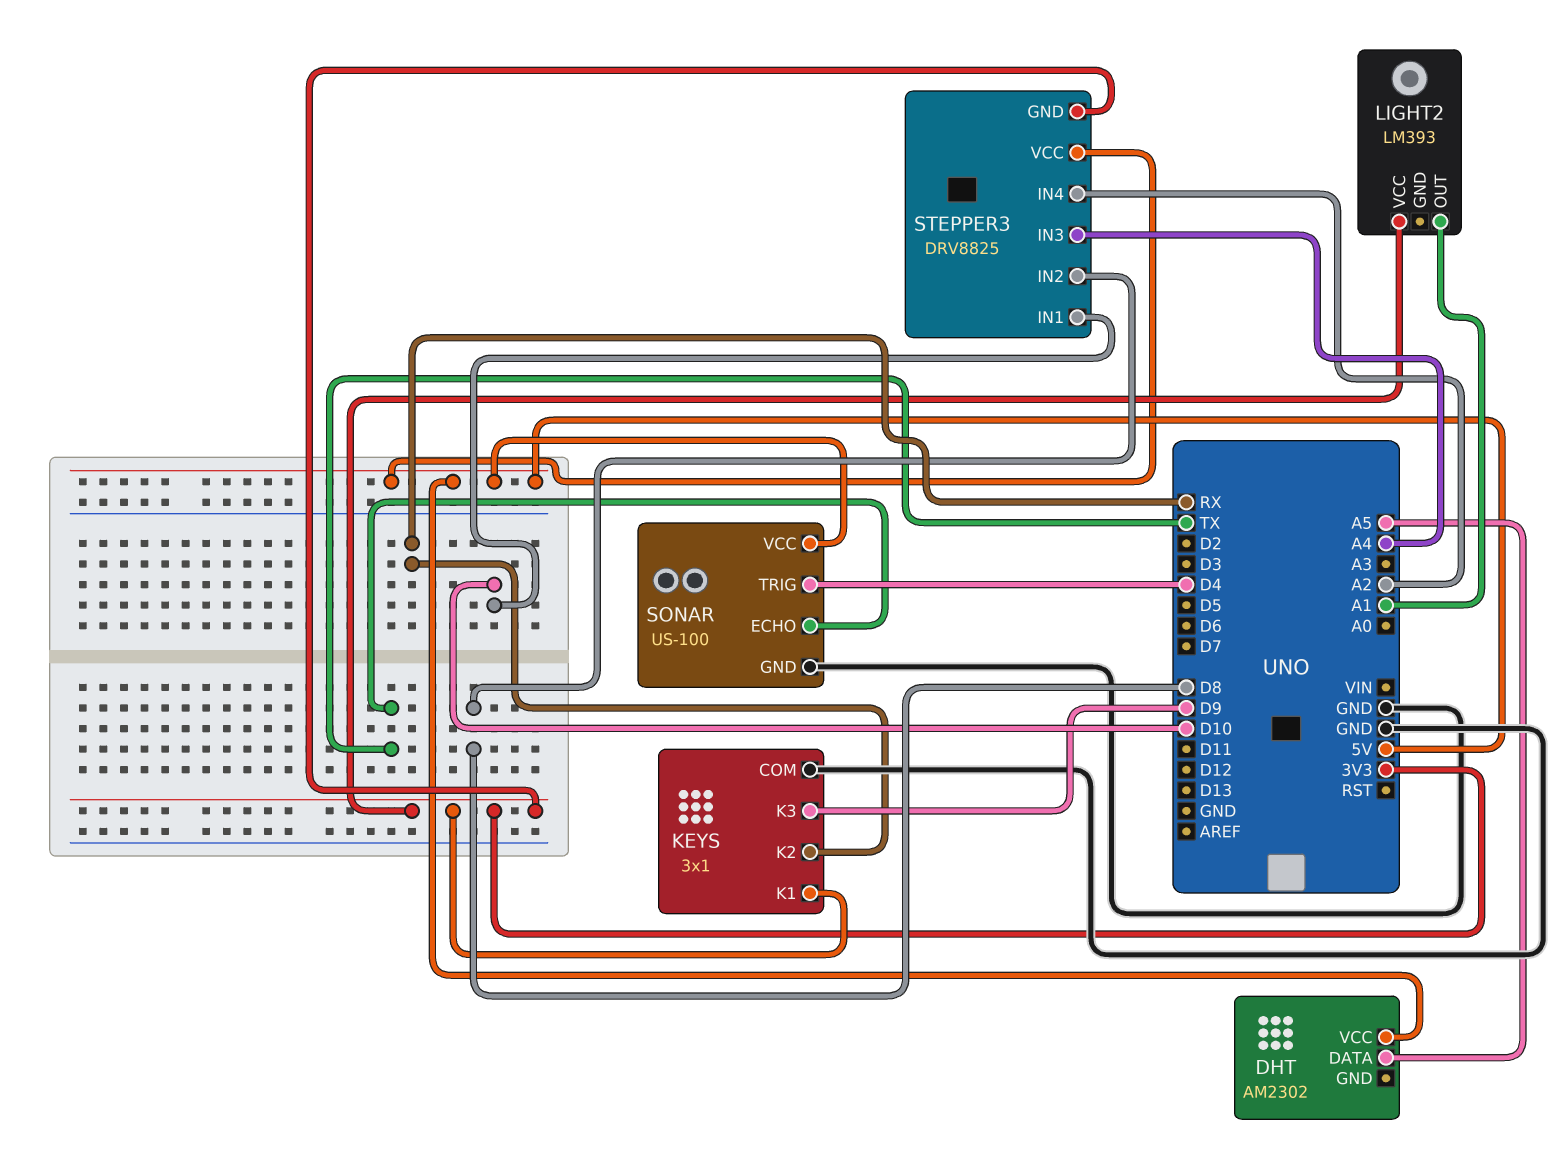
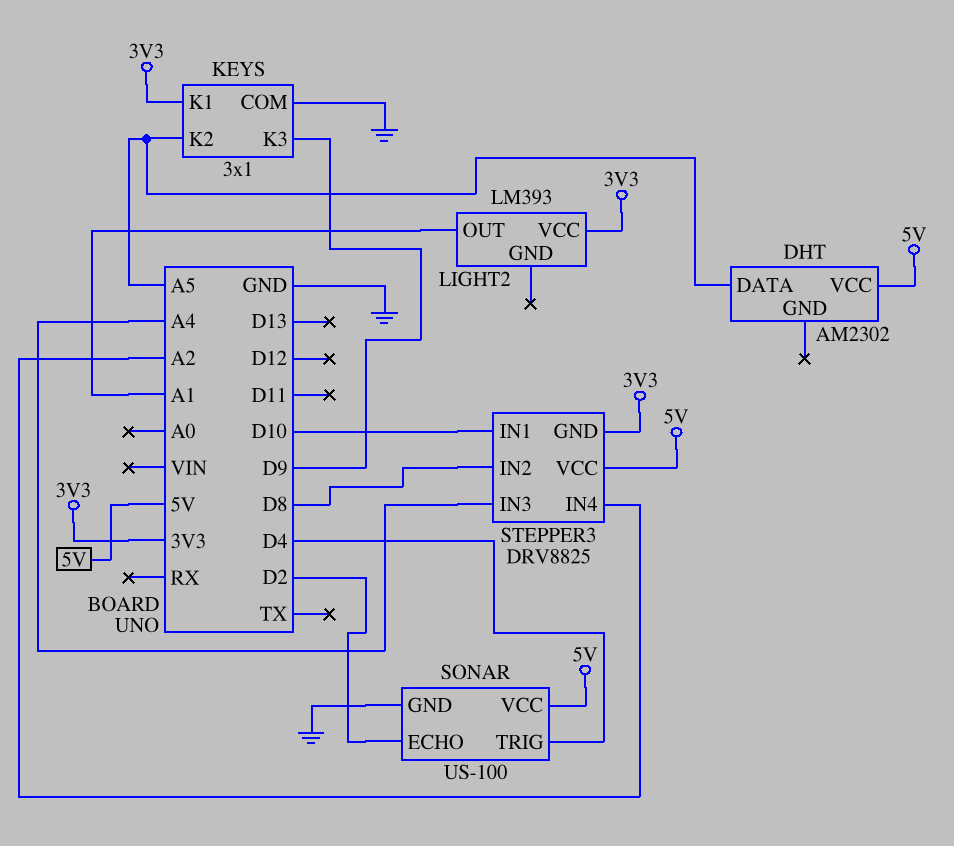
KEYS pin K2: RX -> A5
SONAR pin ECHO: TX -> D2

